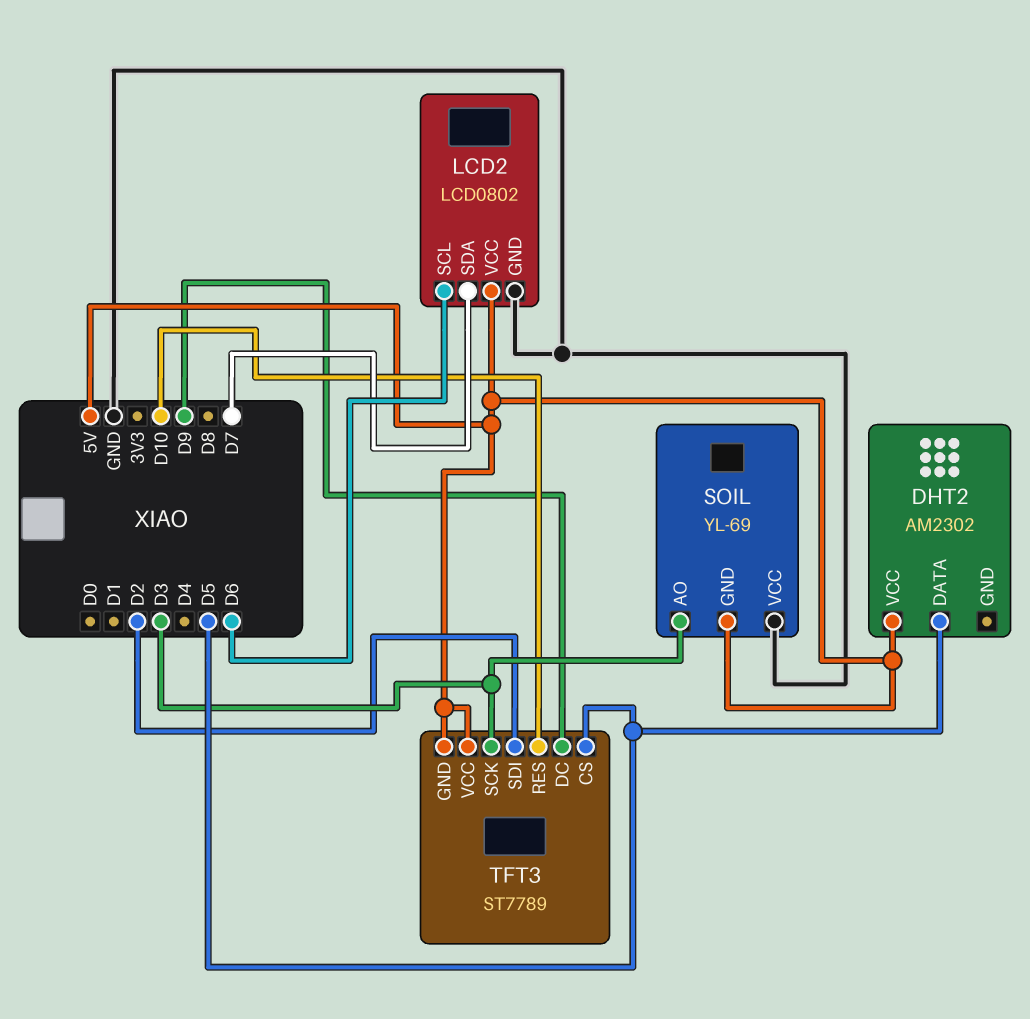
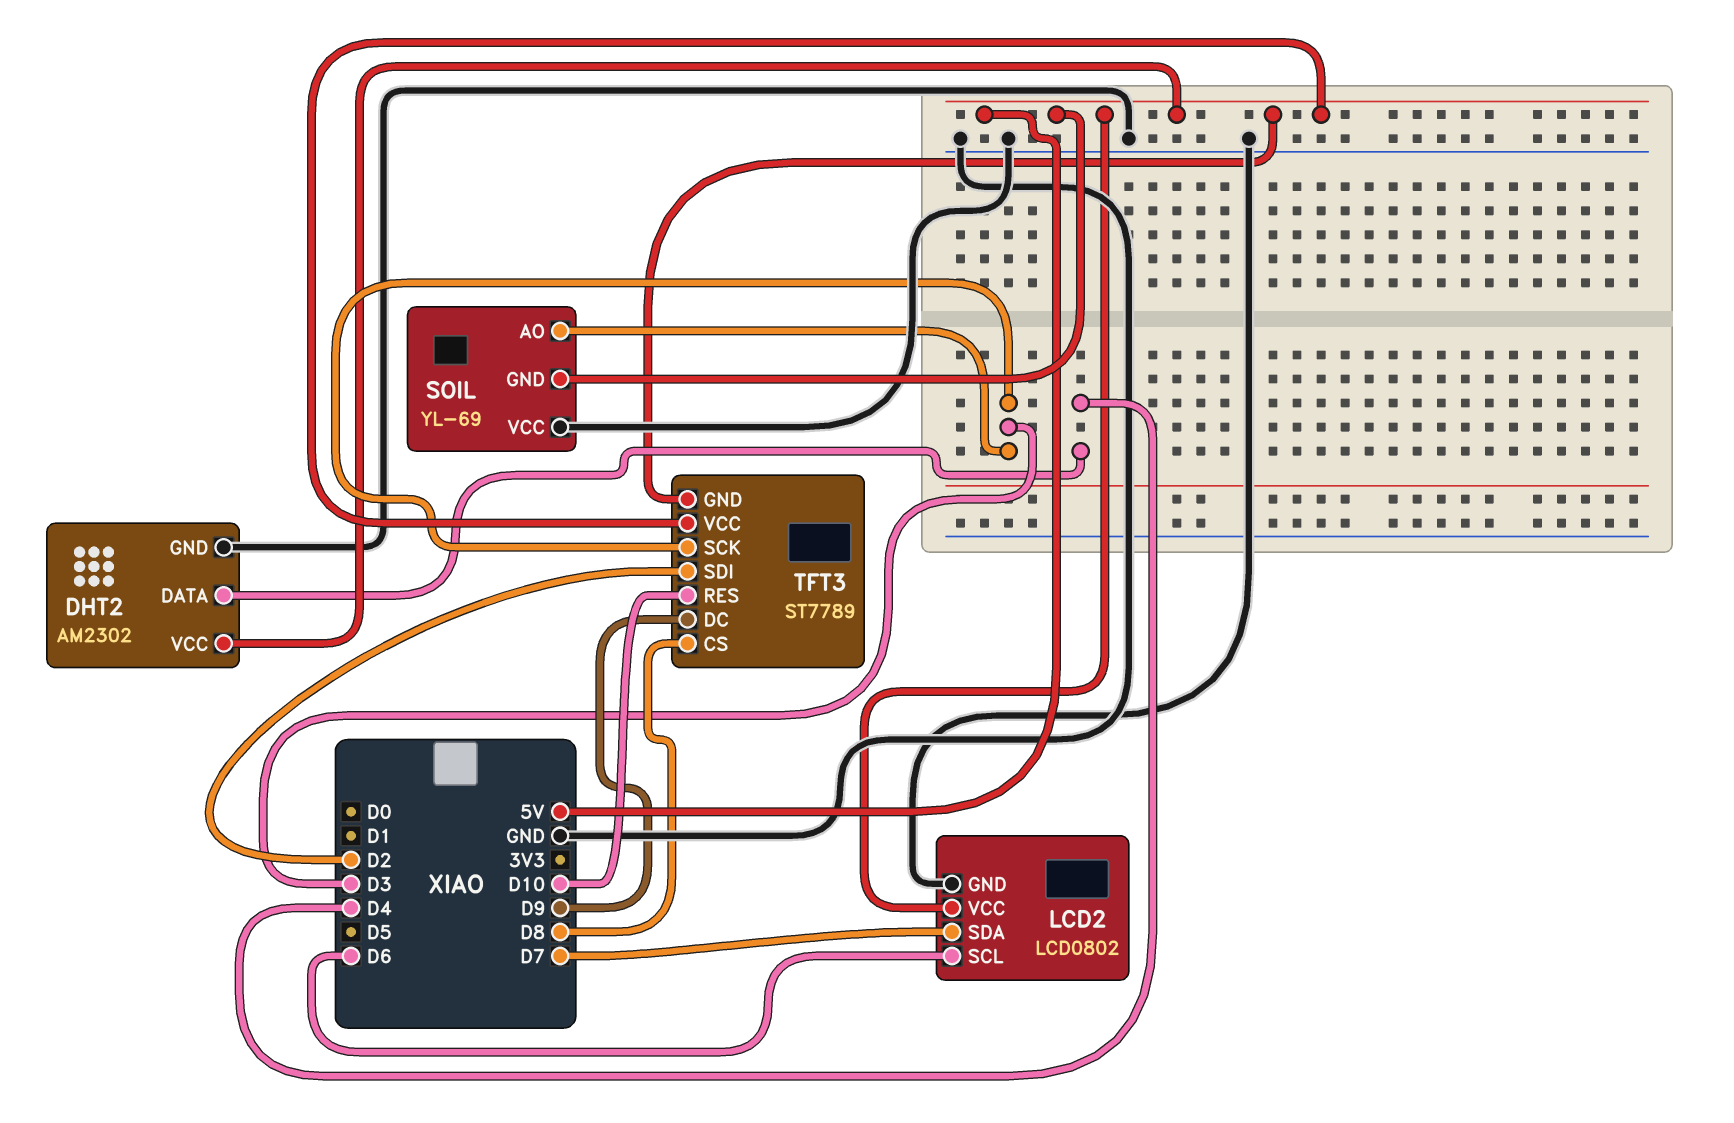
DHT2 pin DATA: D5 -> D4
DHT2 pin GND: none -> GND
TFT3 pin CS: D5 -> D8

